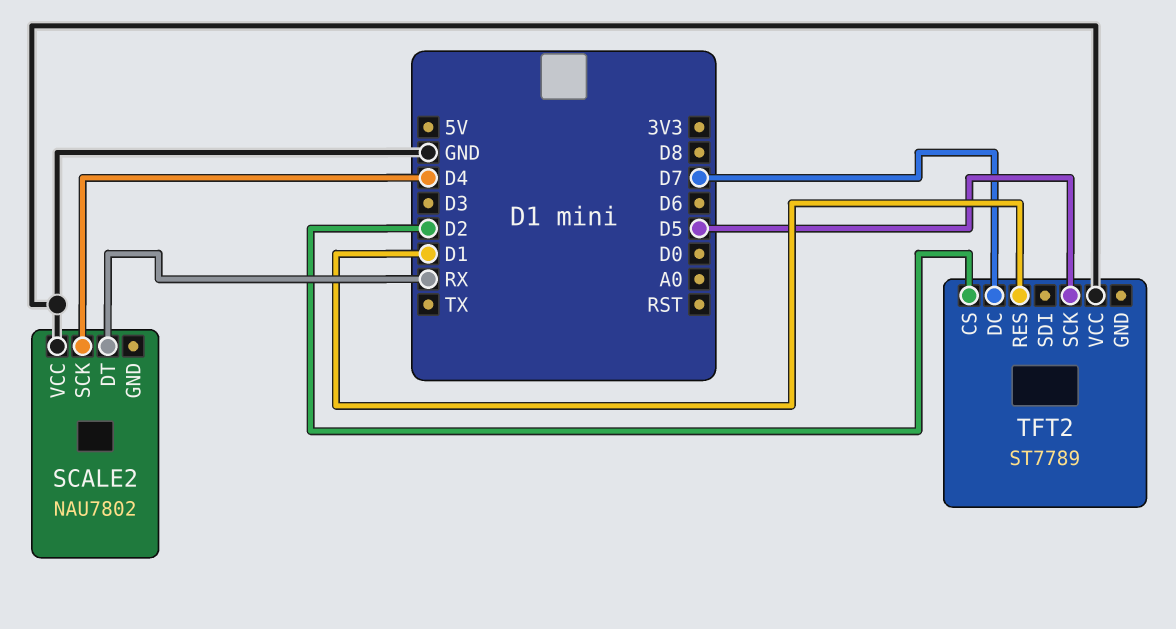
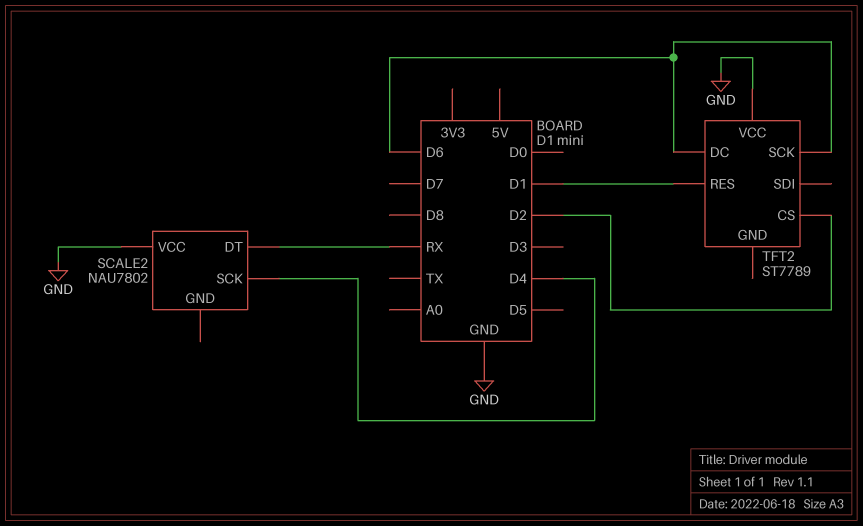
TFT2 pin DC: D7 -> D6
TFT2 pin SCK: D5 -> D6

